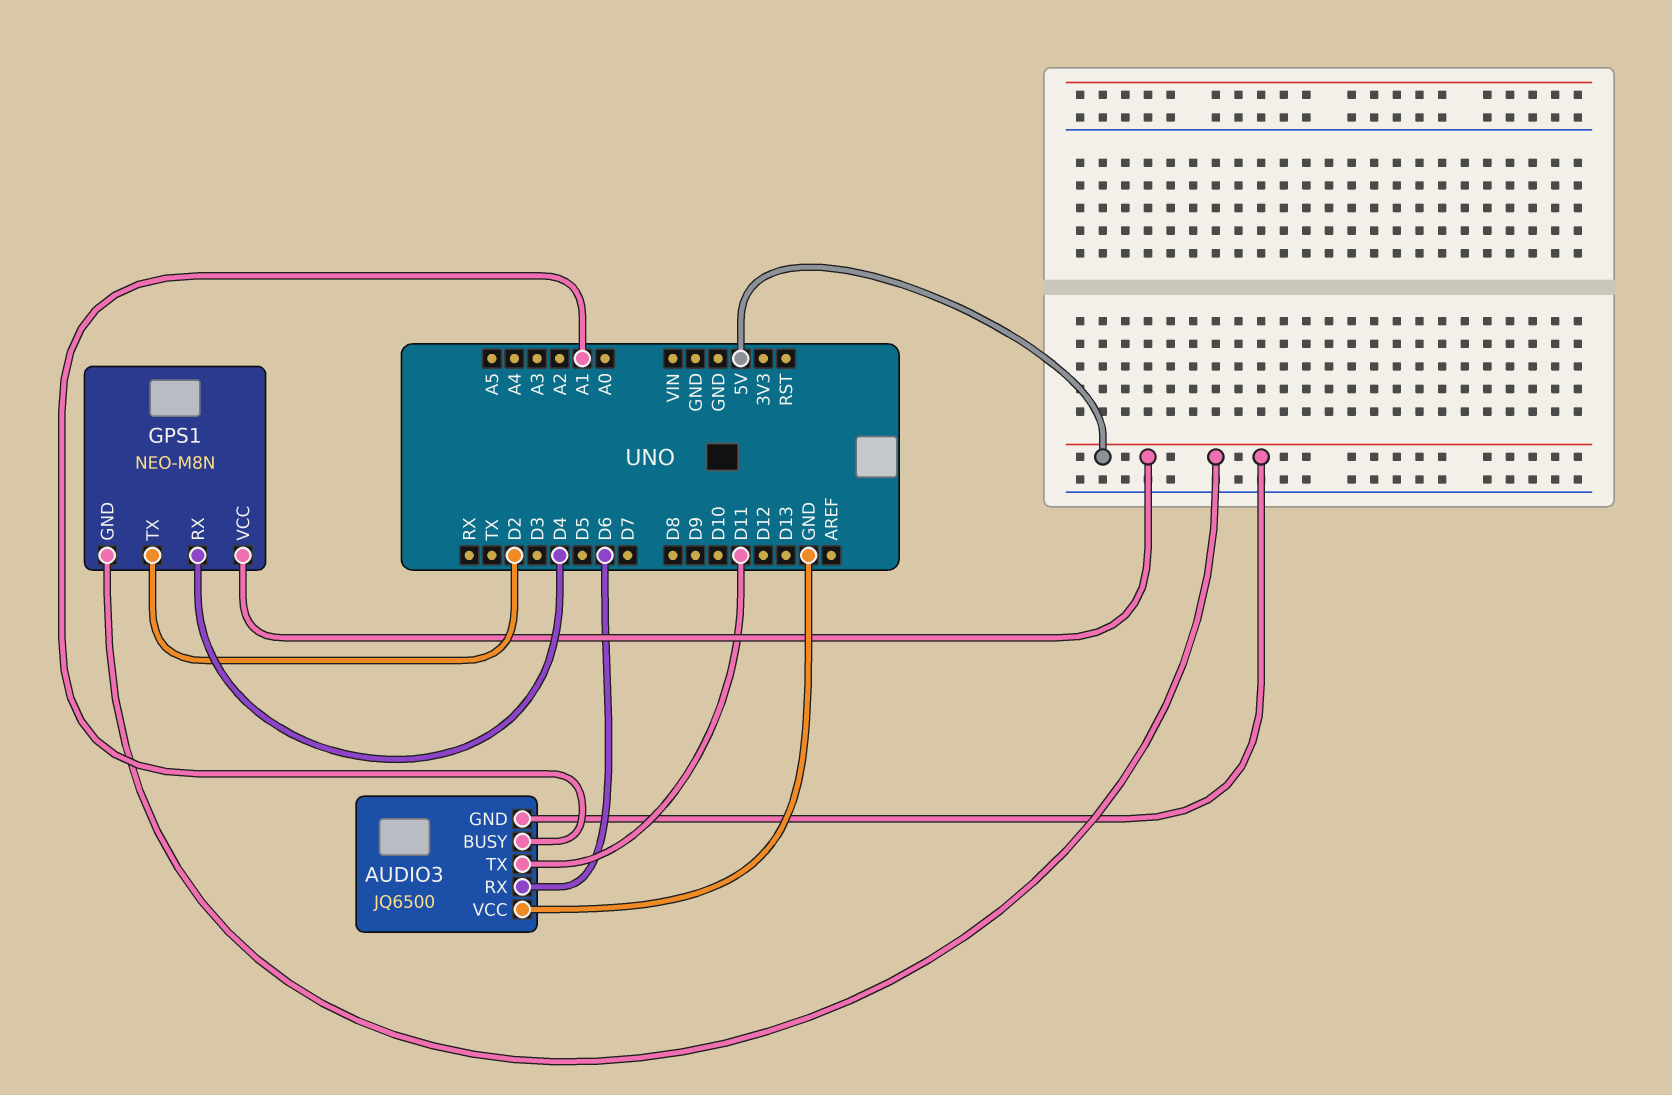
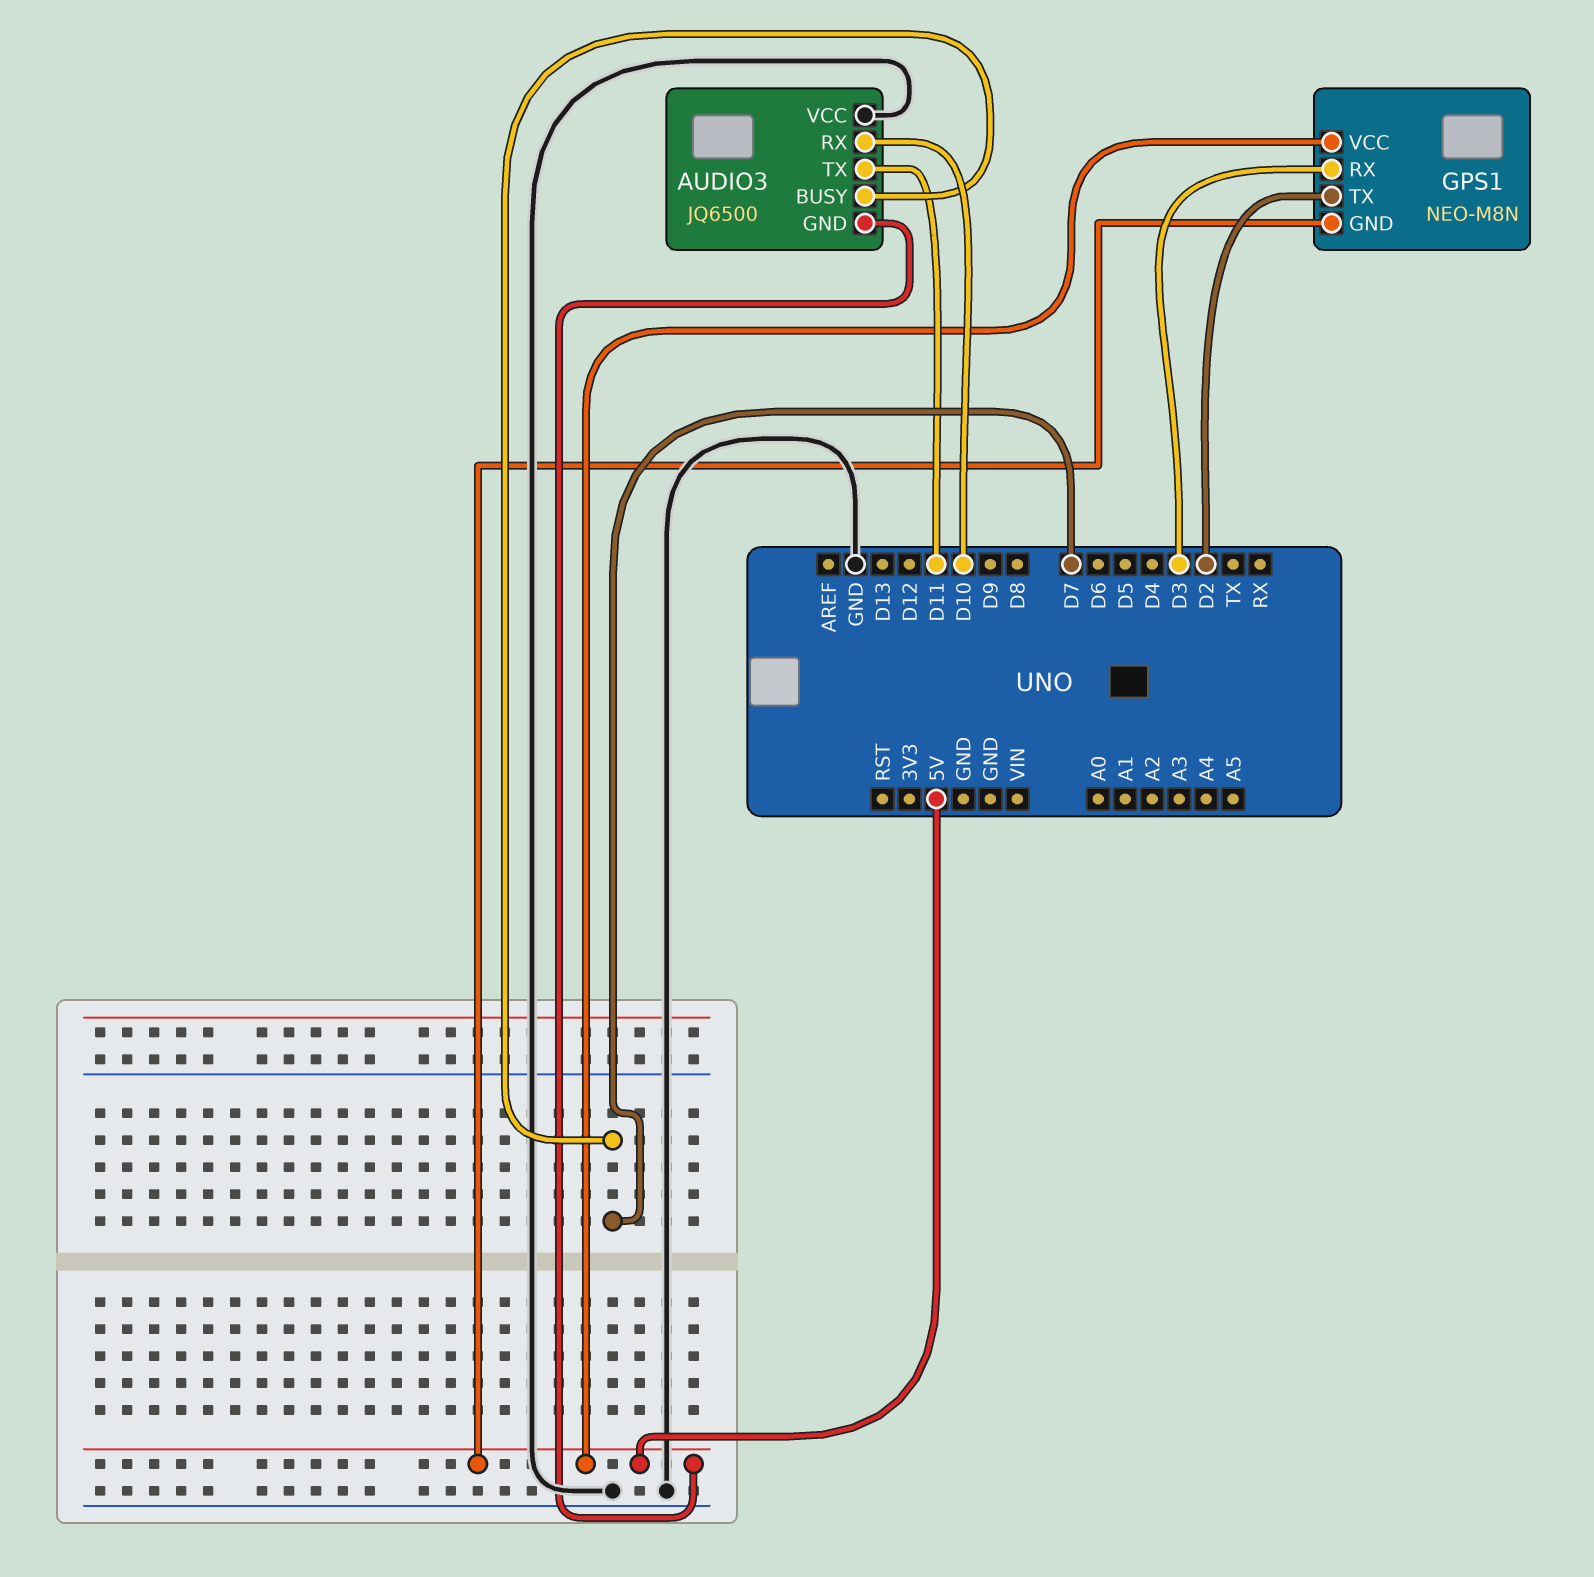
AUDIO3 pin BUSY: A1 -> D7
AUDIO3 pin RX: D6 -> D10
GPS1 pin RX: D4 -> D3

